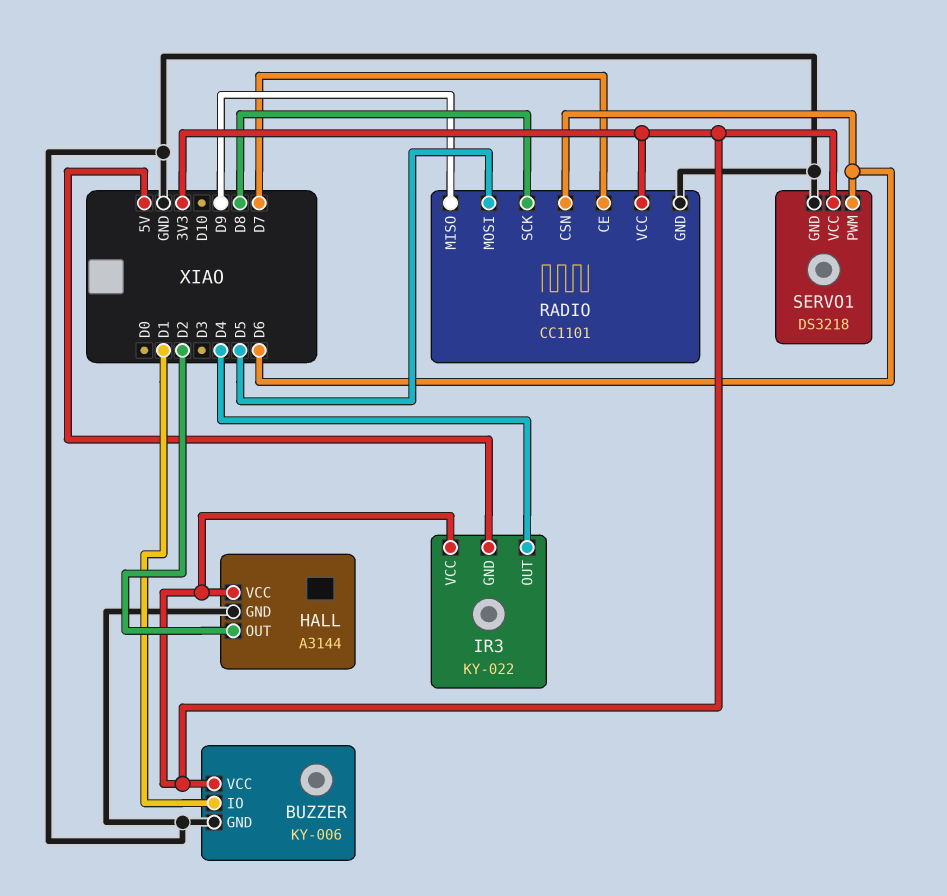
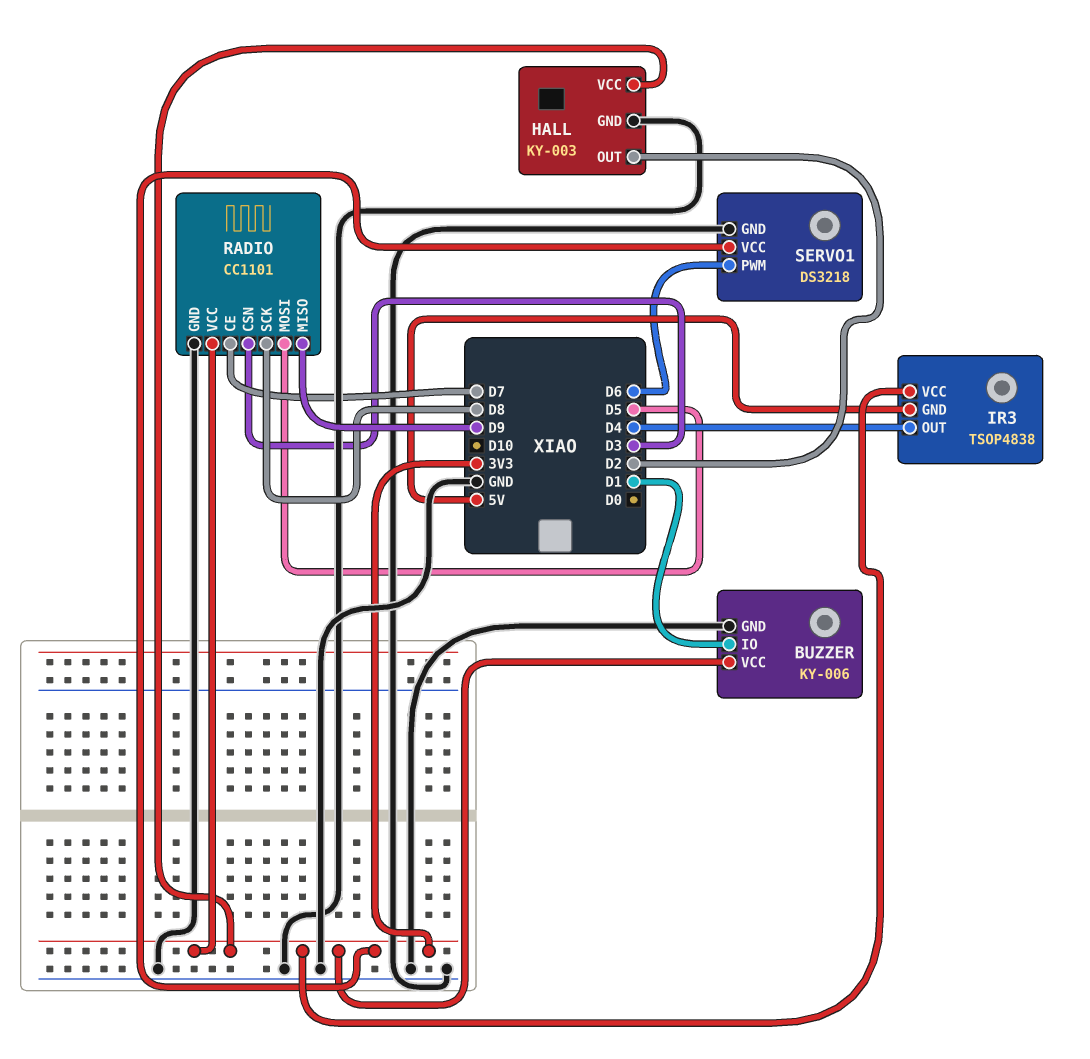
HALL: A3144 -> KY-003
IR3: KY-022 -> TSOP4838
RADIO pin CSN: D6 -> D3

